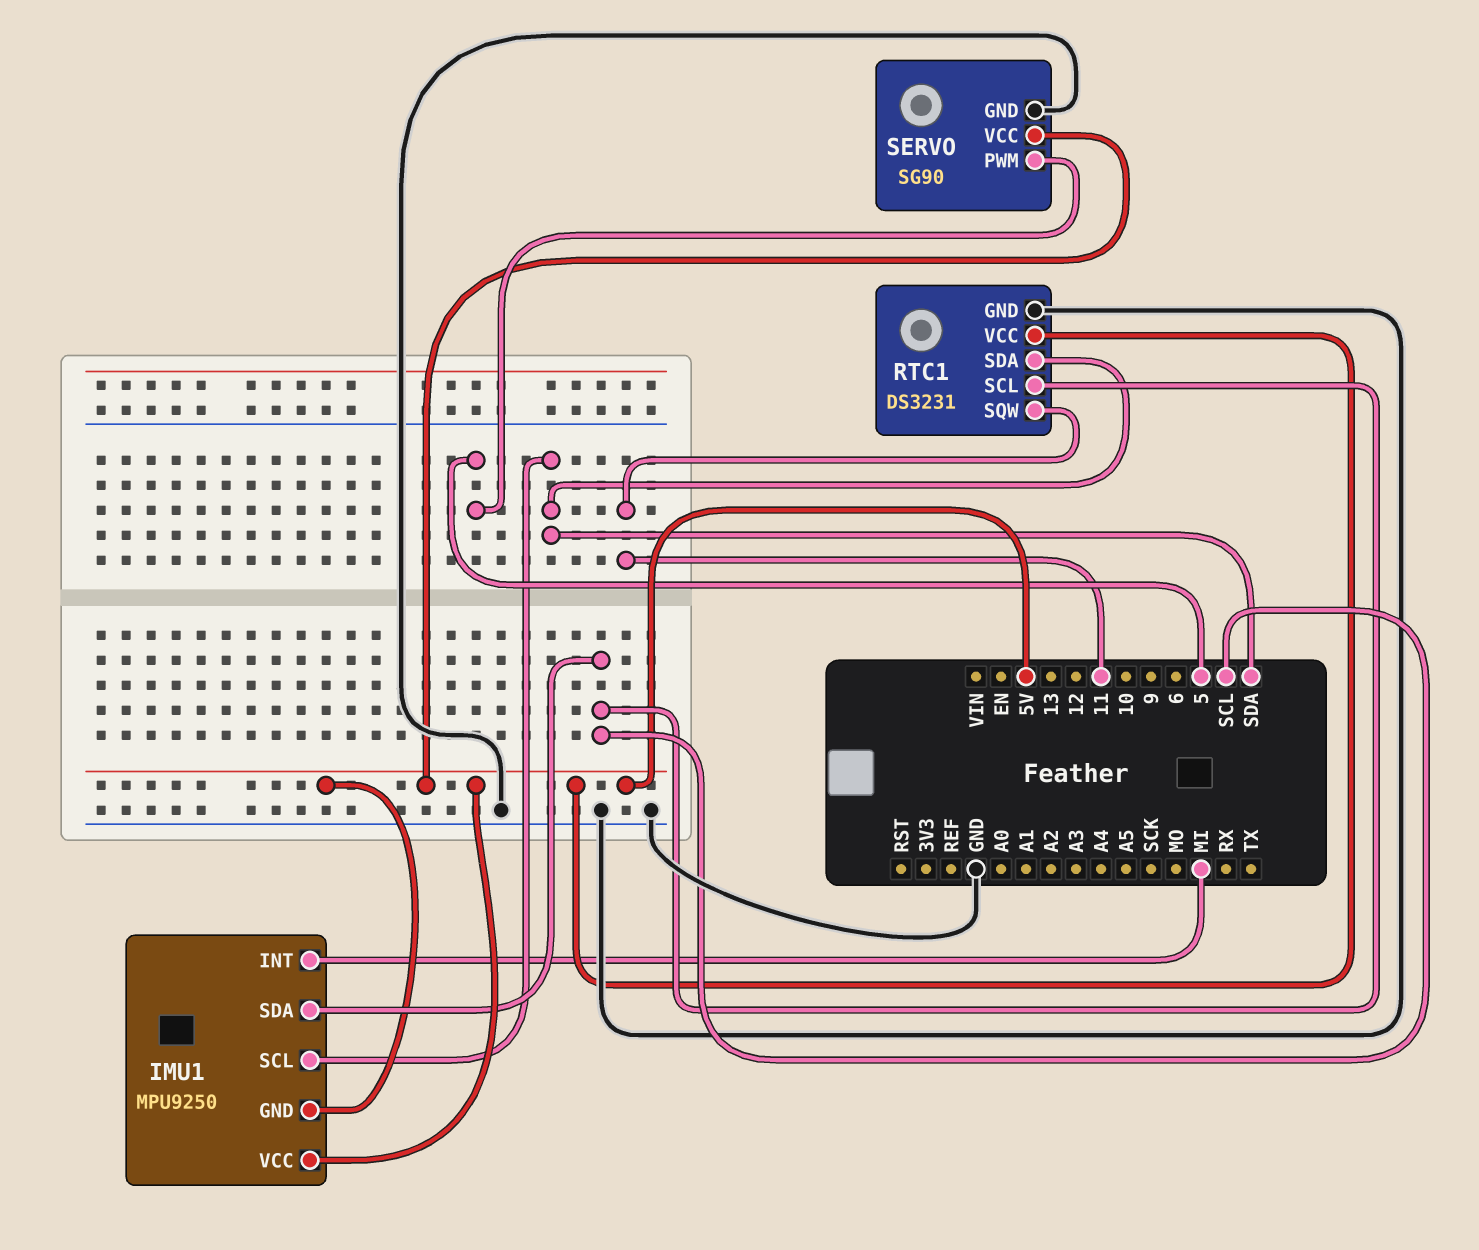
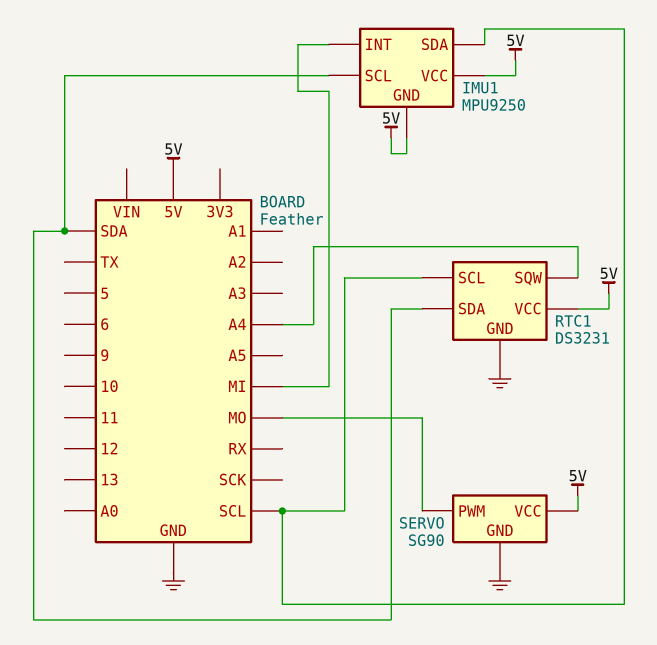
RTC1 pin SQW: 11 -> A4
SERVO pin PWM: 5 -> MO

